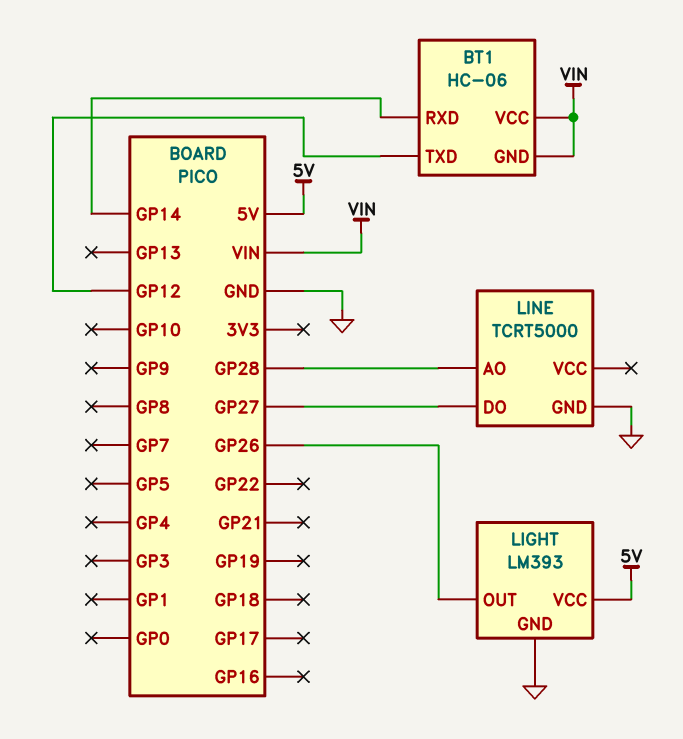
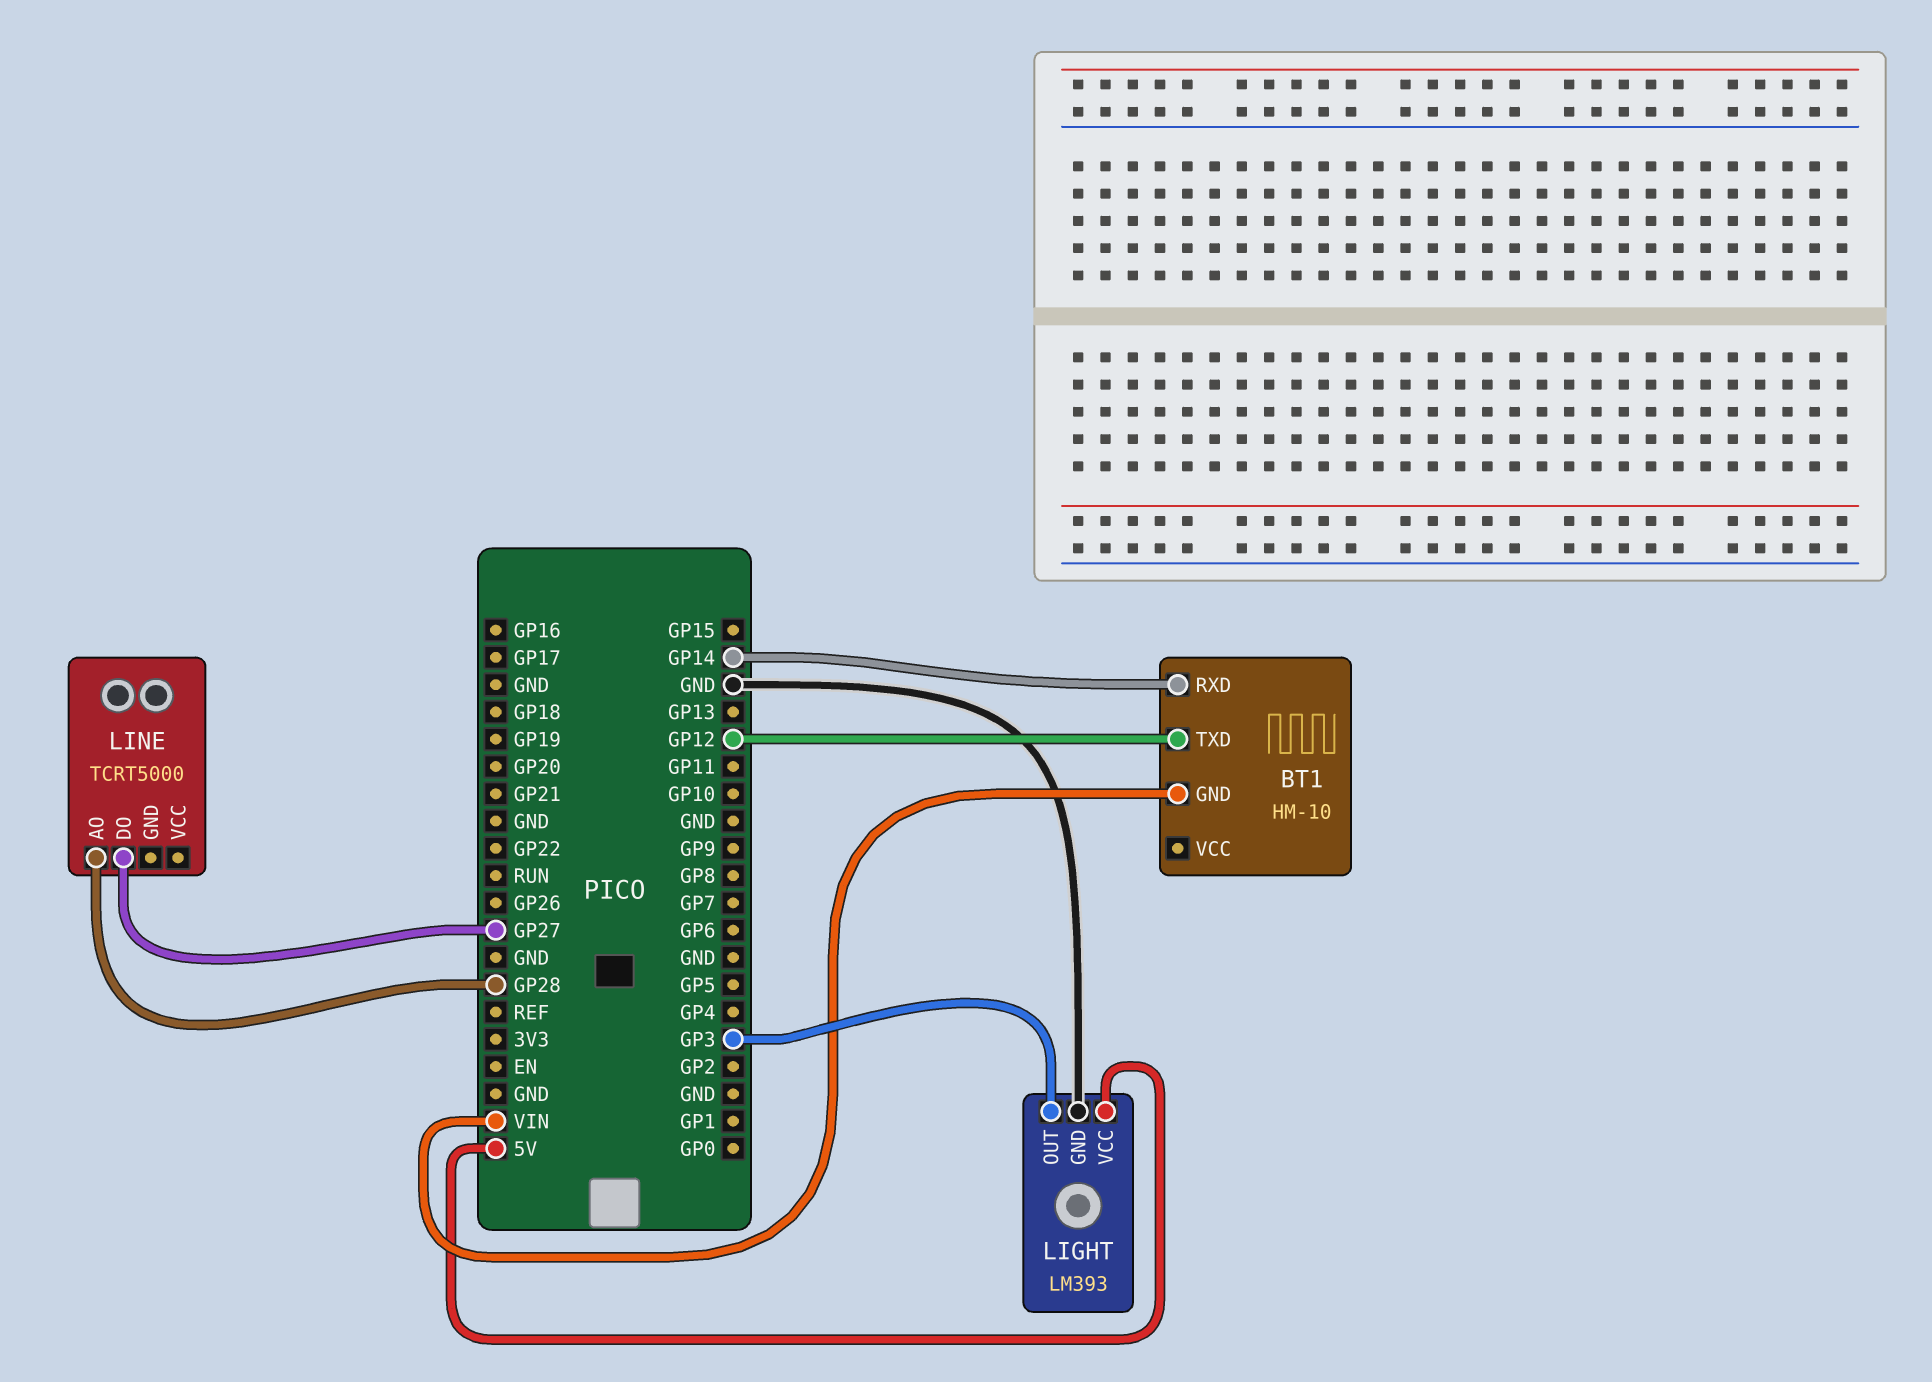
BT1: HC-06 -> HM-10
BT1 pin VCC: VIN -> none
LIGHT pin OUT: GP26 -> GP3
LINE pin GND: GND -> none

